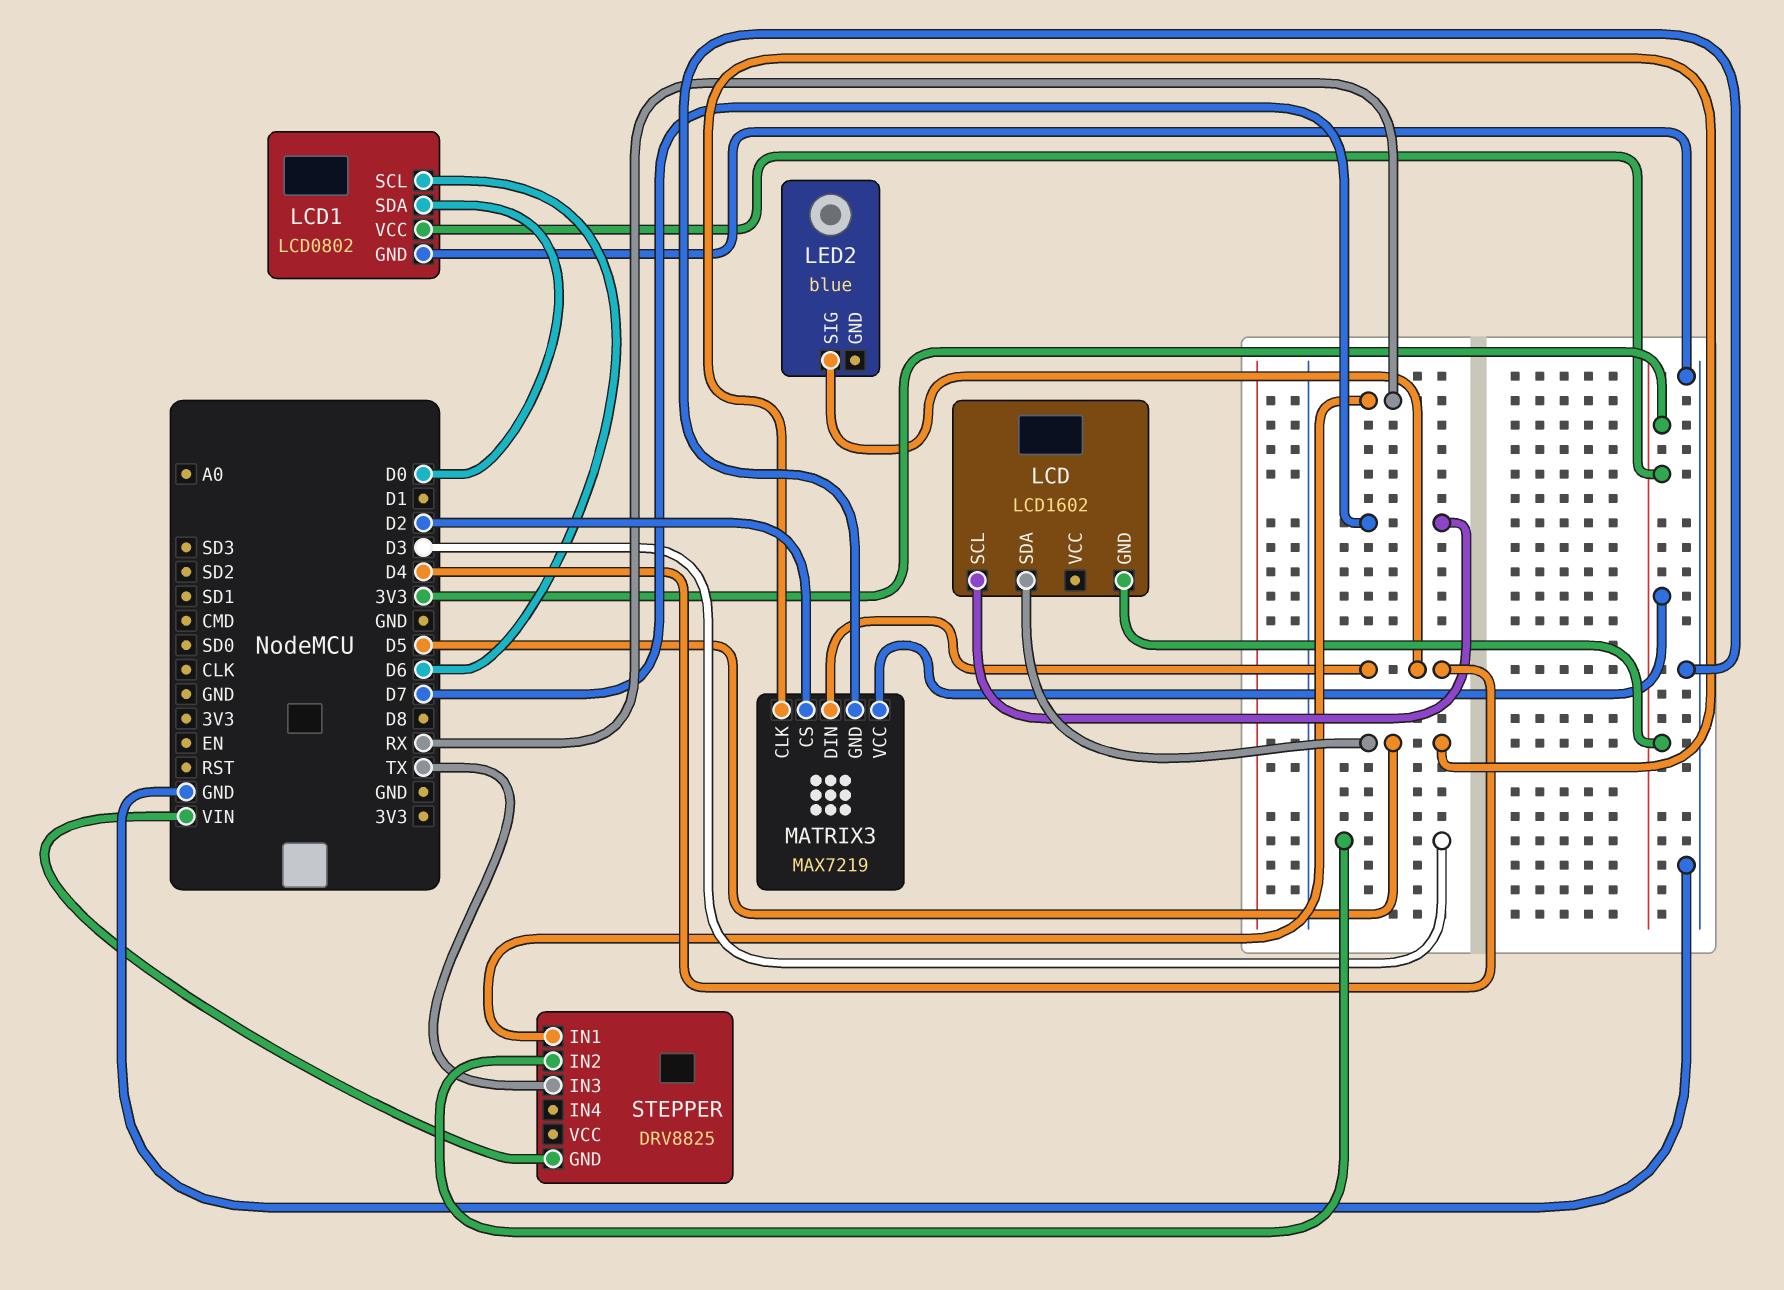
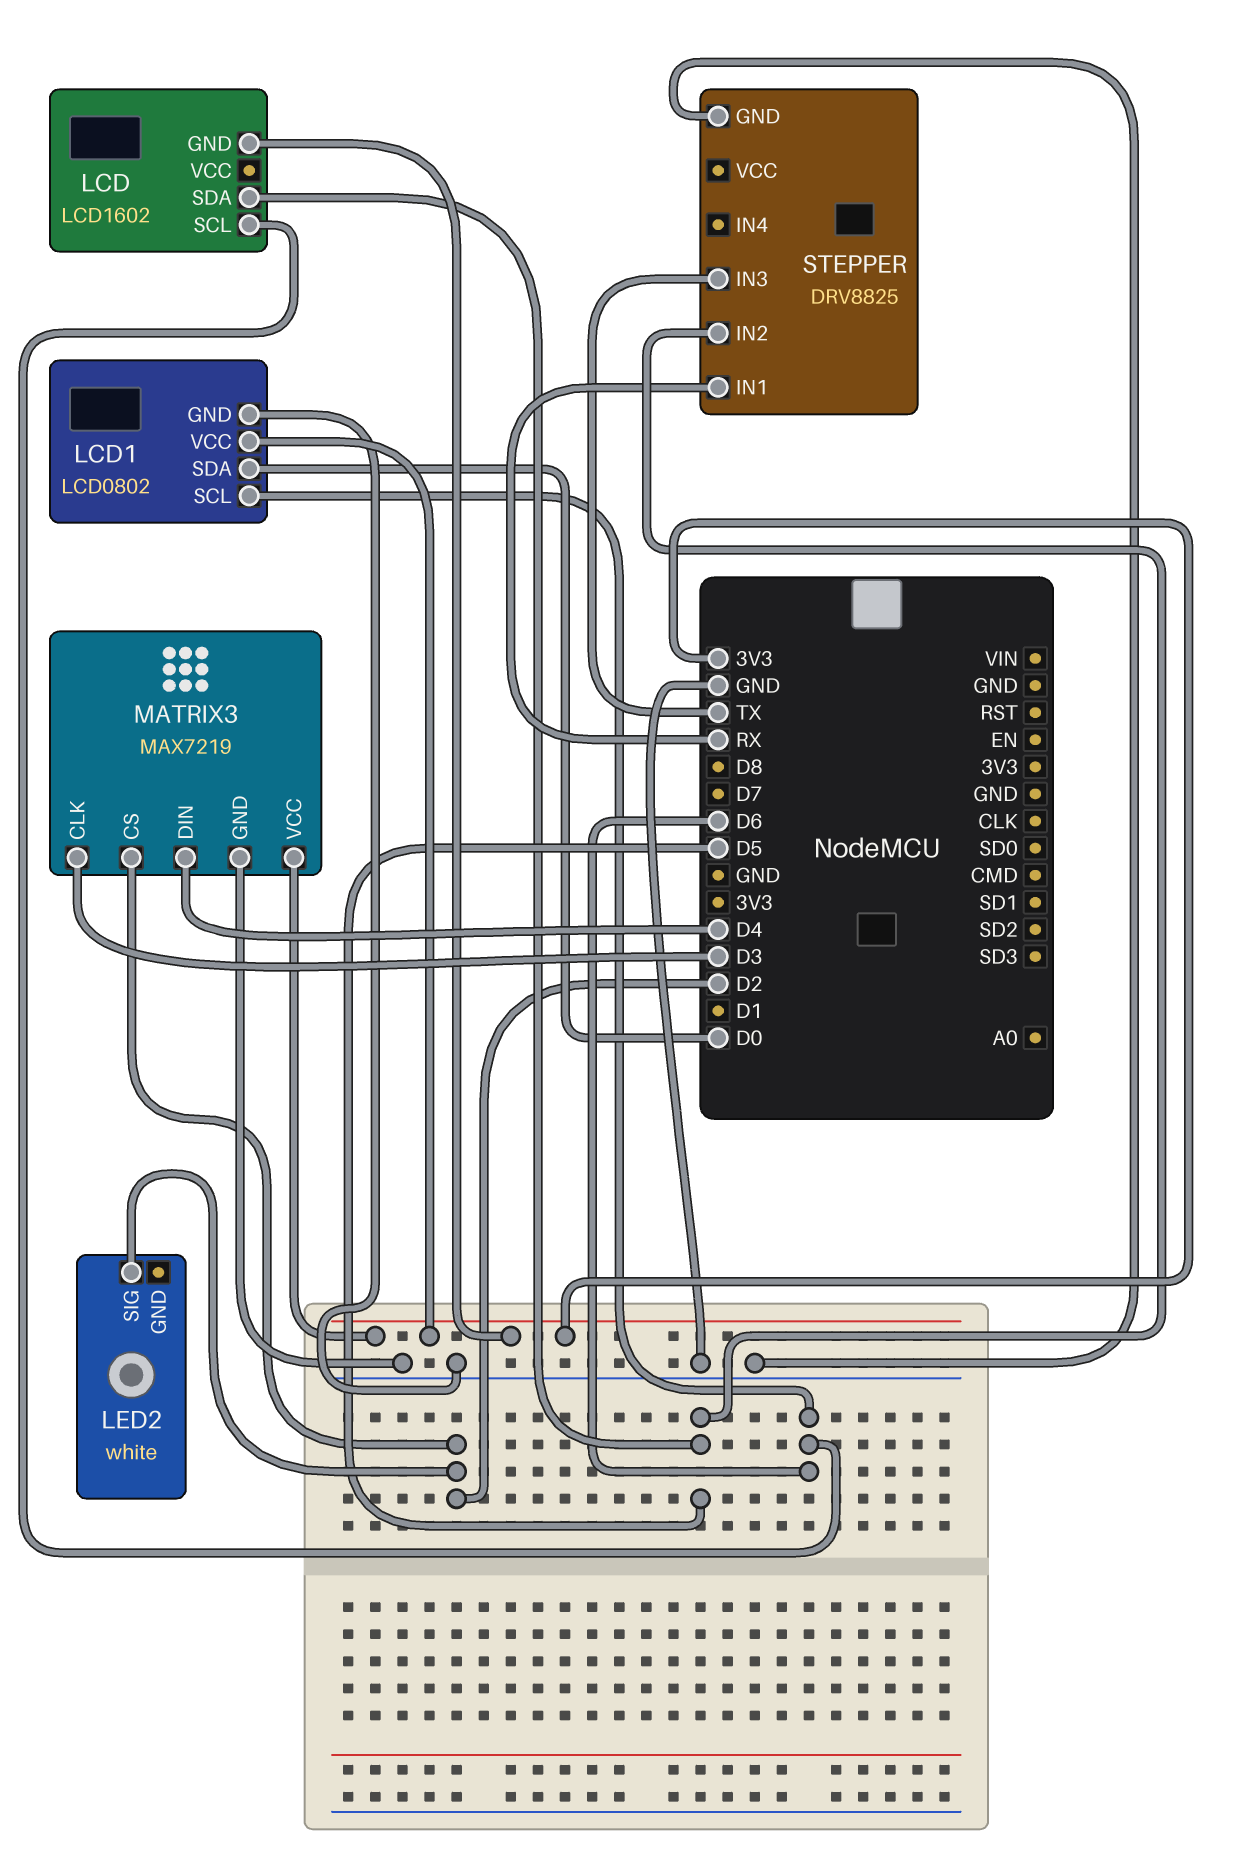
LCD pin SCL: D7 -> D6
LED2: blue -> white
LED2 pin SIG: D4 -> D2
MATRIX3 pin CLK: D5 -> D3
STEPPER pin GND: VIN -> GND
STEPPER pin IN2: D3 -> D5

